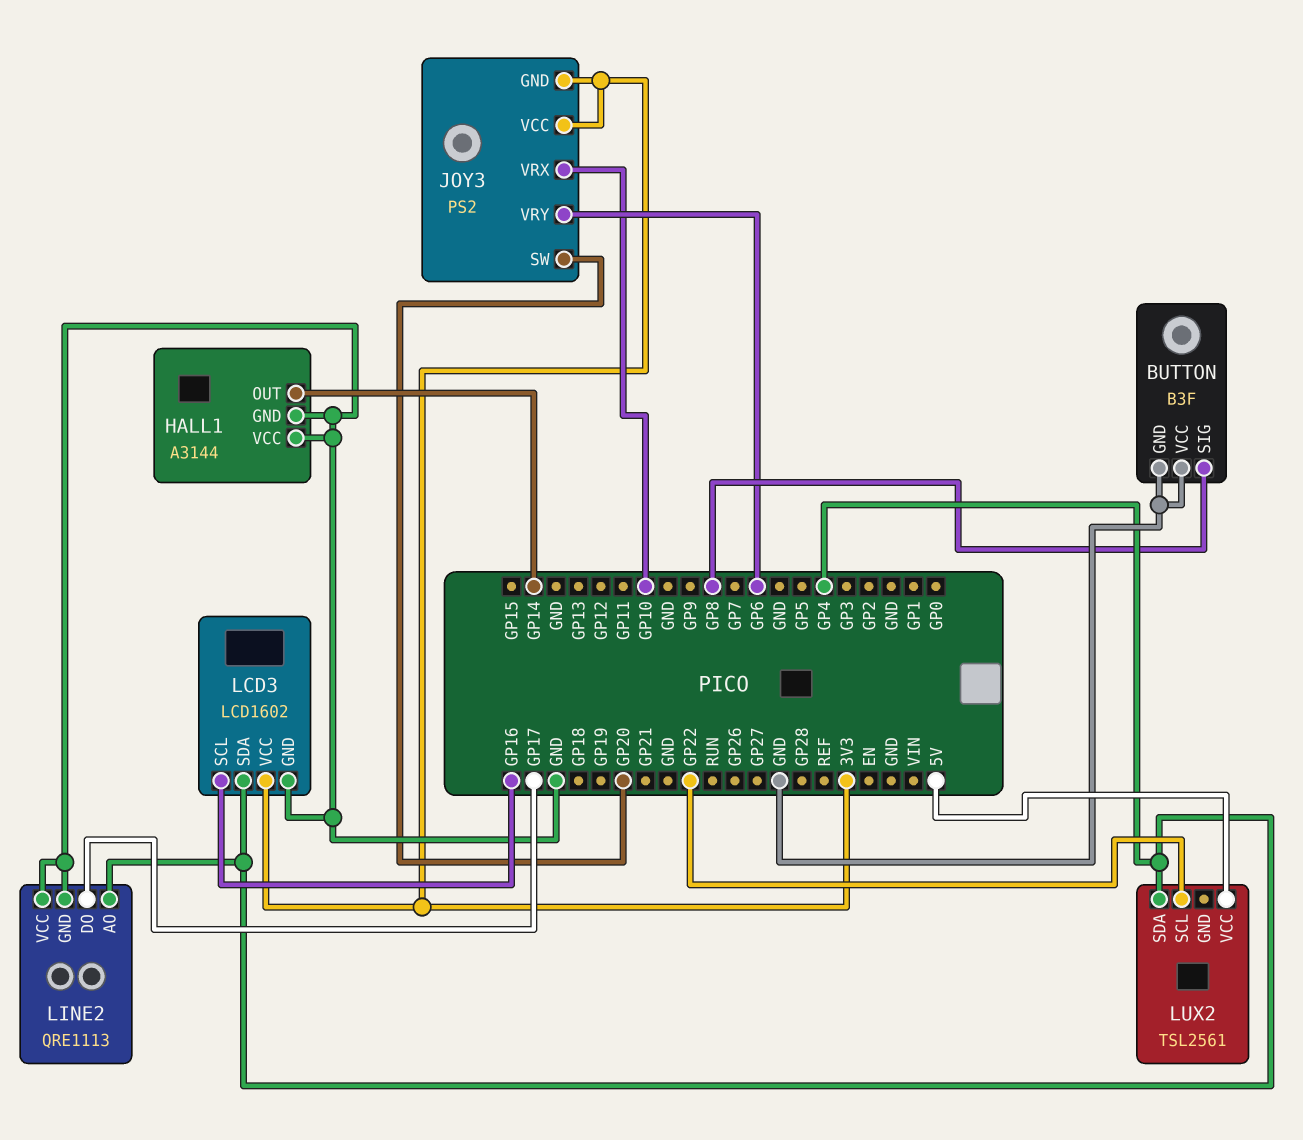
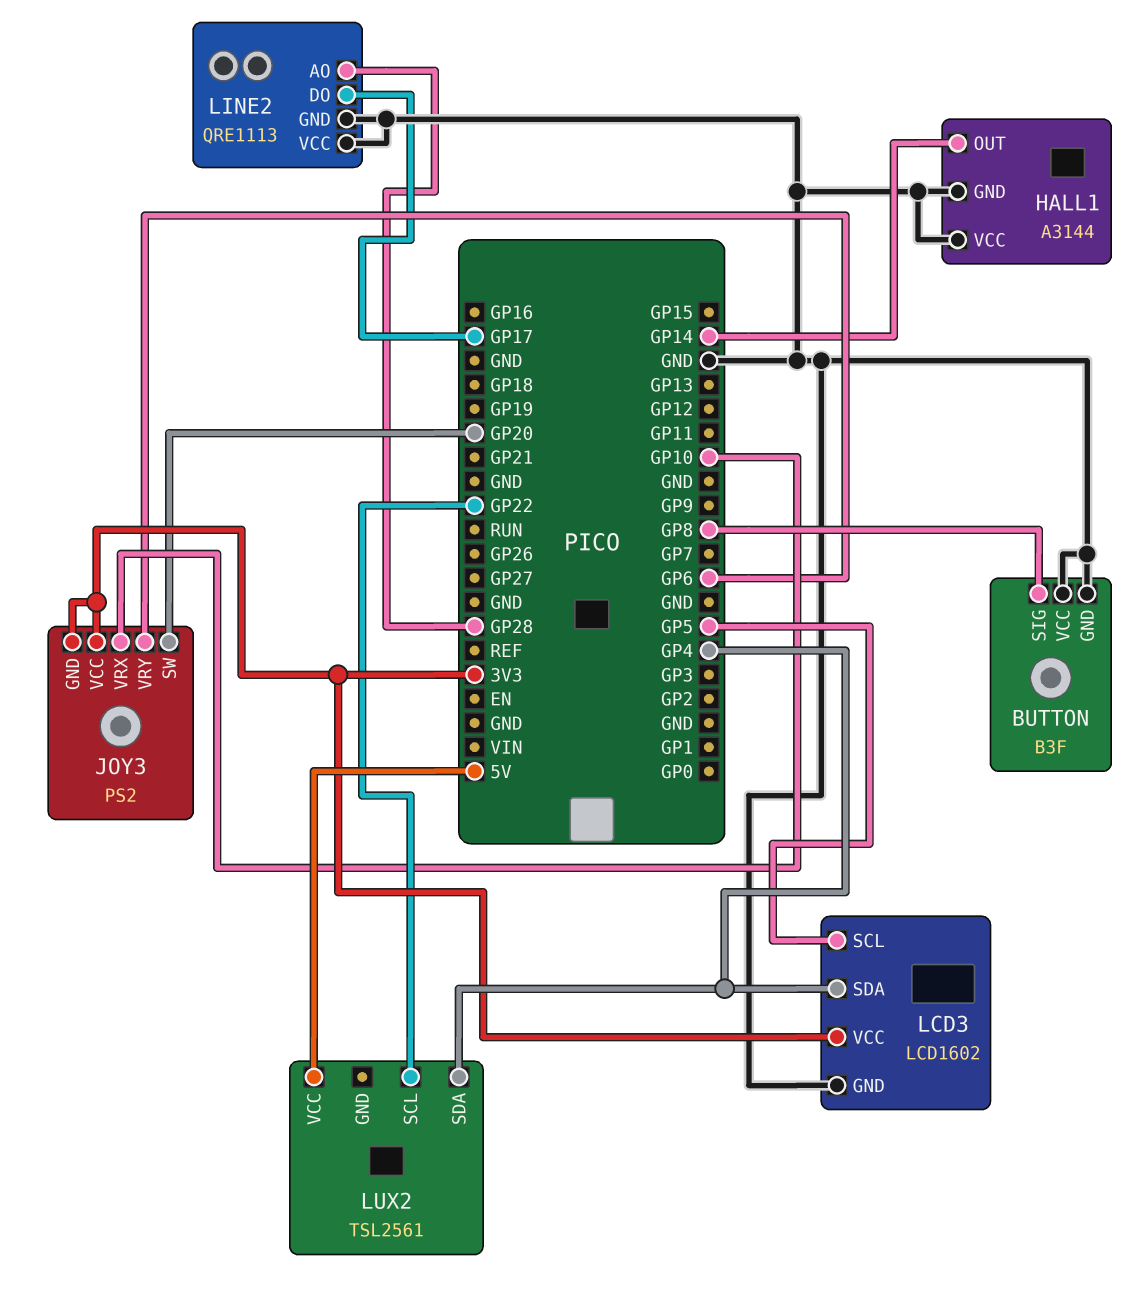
LCD3 pin SCL: GP16 -> GP5
LINE2 pin AO: GP4 -> GP28

